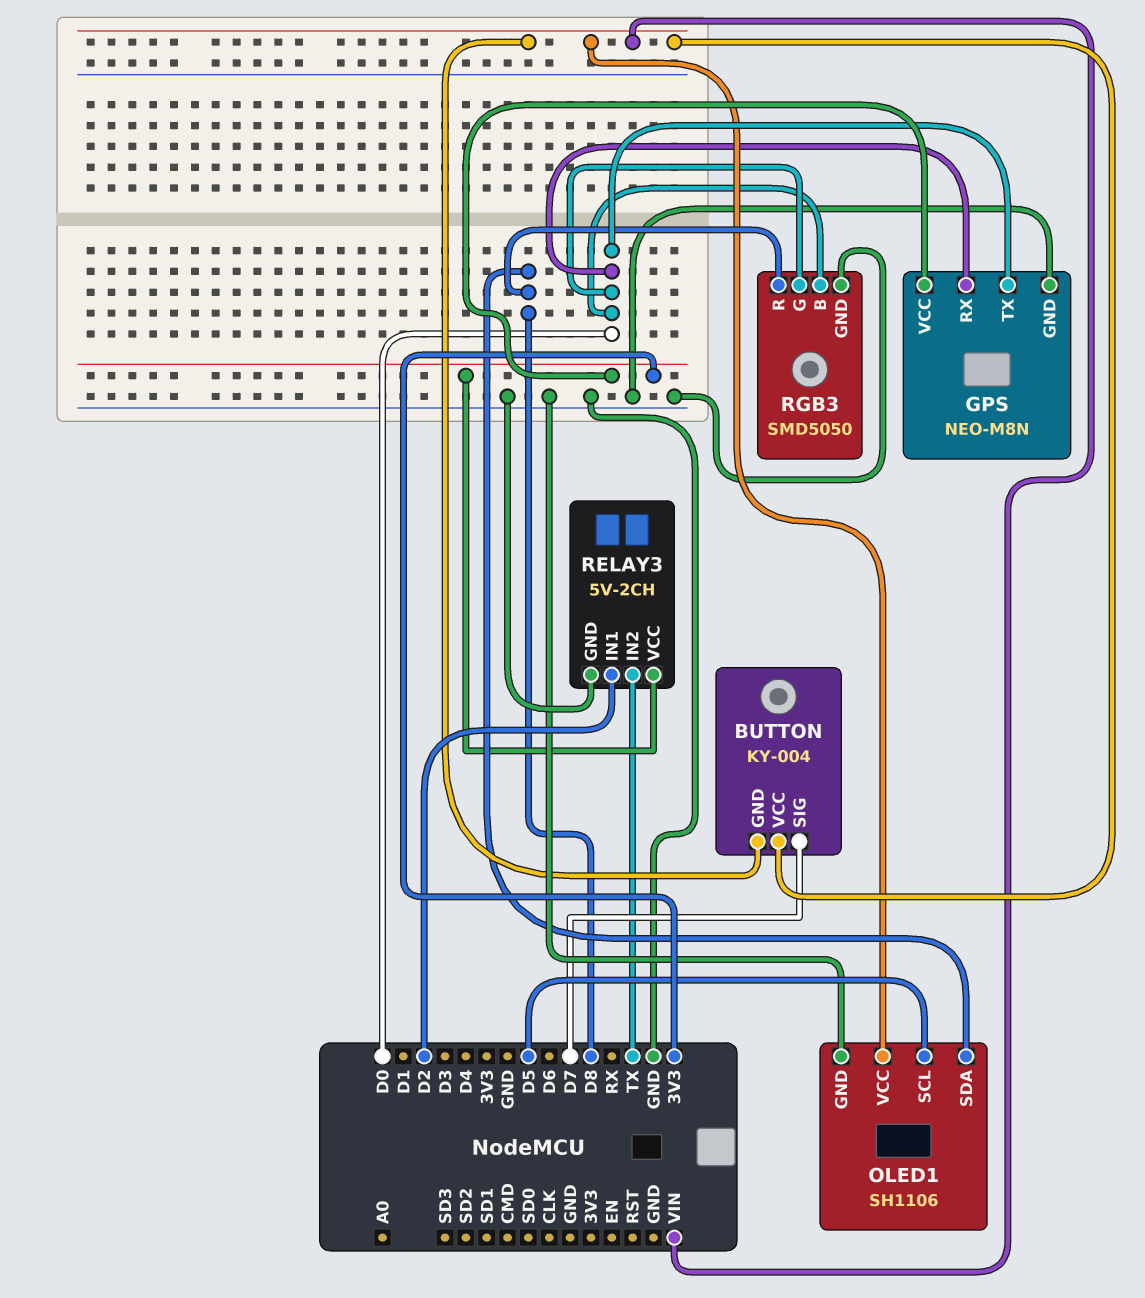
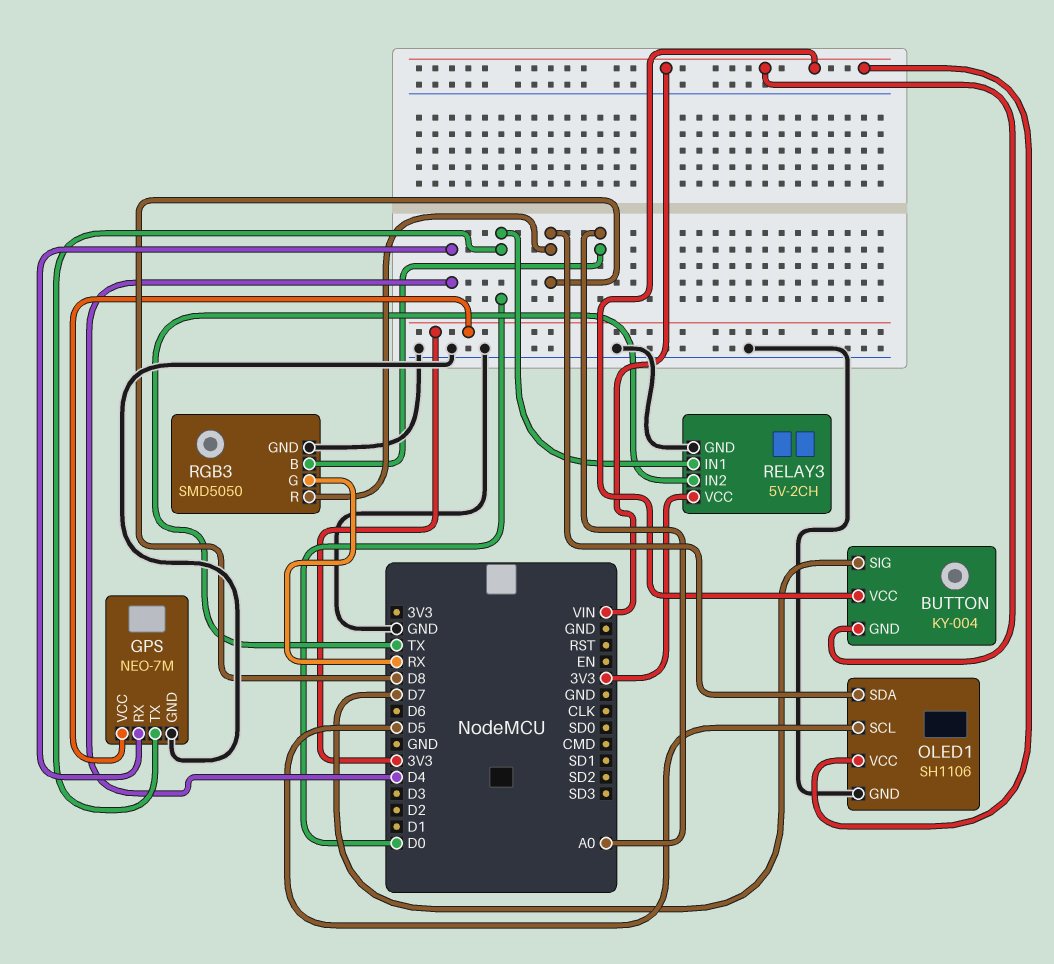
GPS: NEO-M8N -> NEO-7M
GPS pin RX: D0 -> D4
RELAY3 pin IN1: D2 -> D0
RGB3 pin B: D0 -> A0
RGB3 pin G: D0 -> RX

